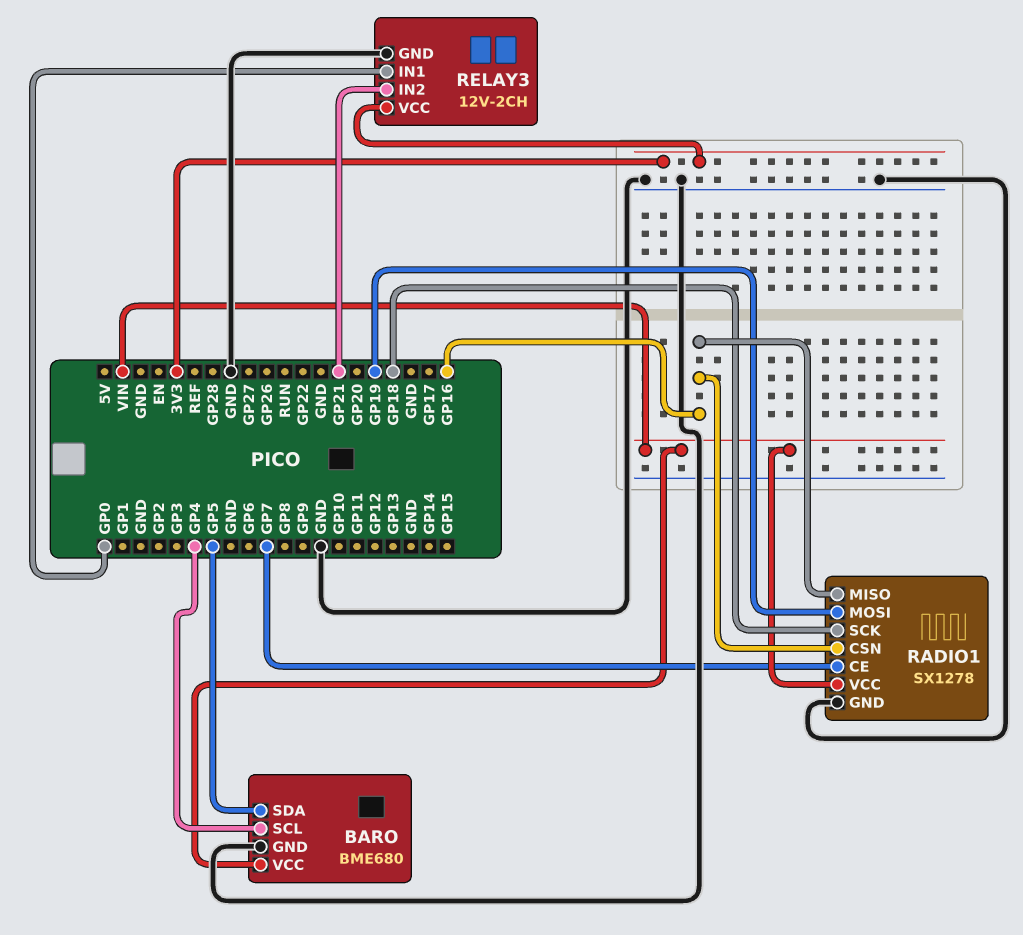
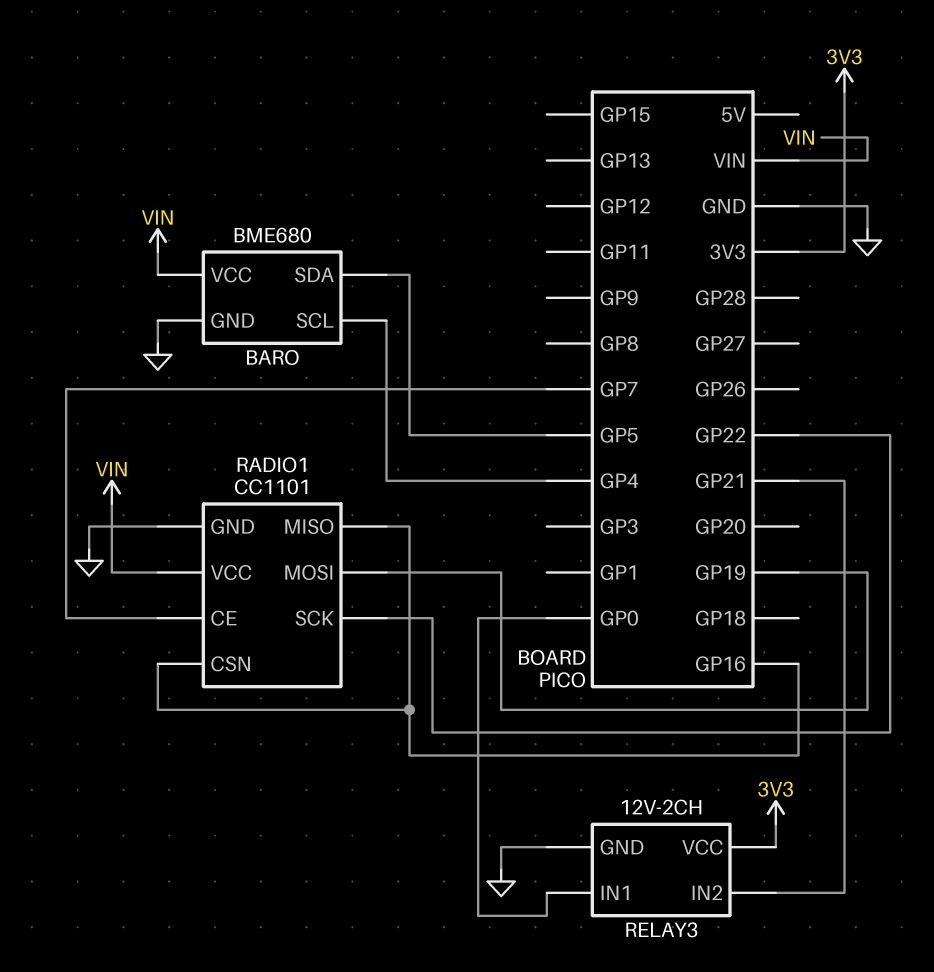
RADIO1: SX1278 -> CC1101
RADIO1 pin SCK: GP18 -> GP22

